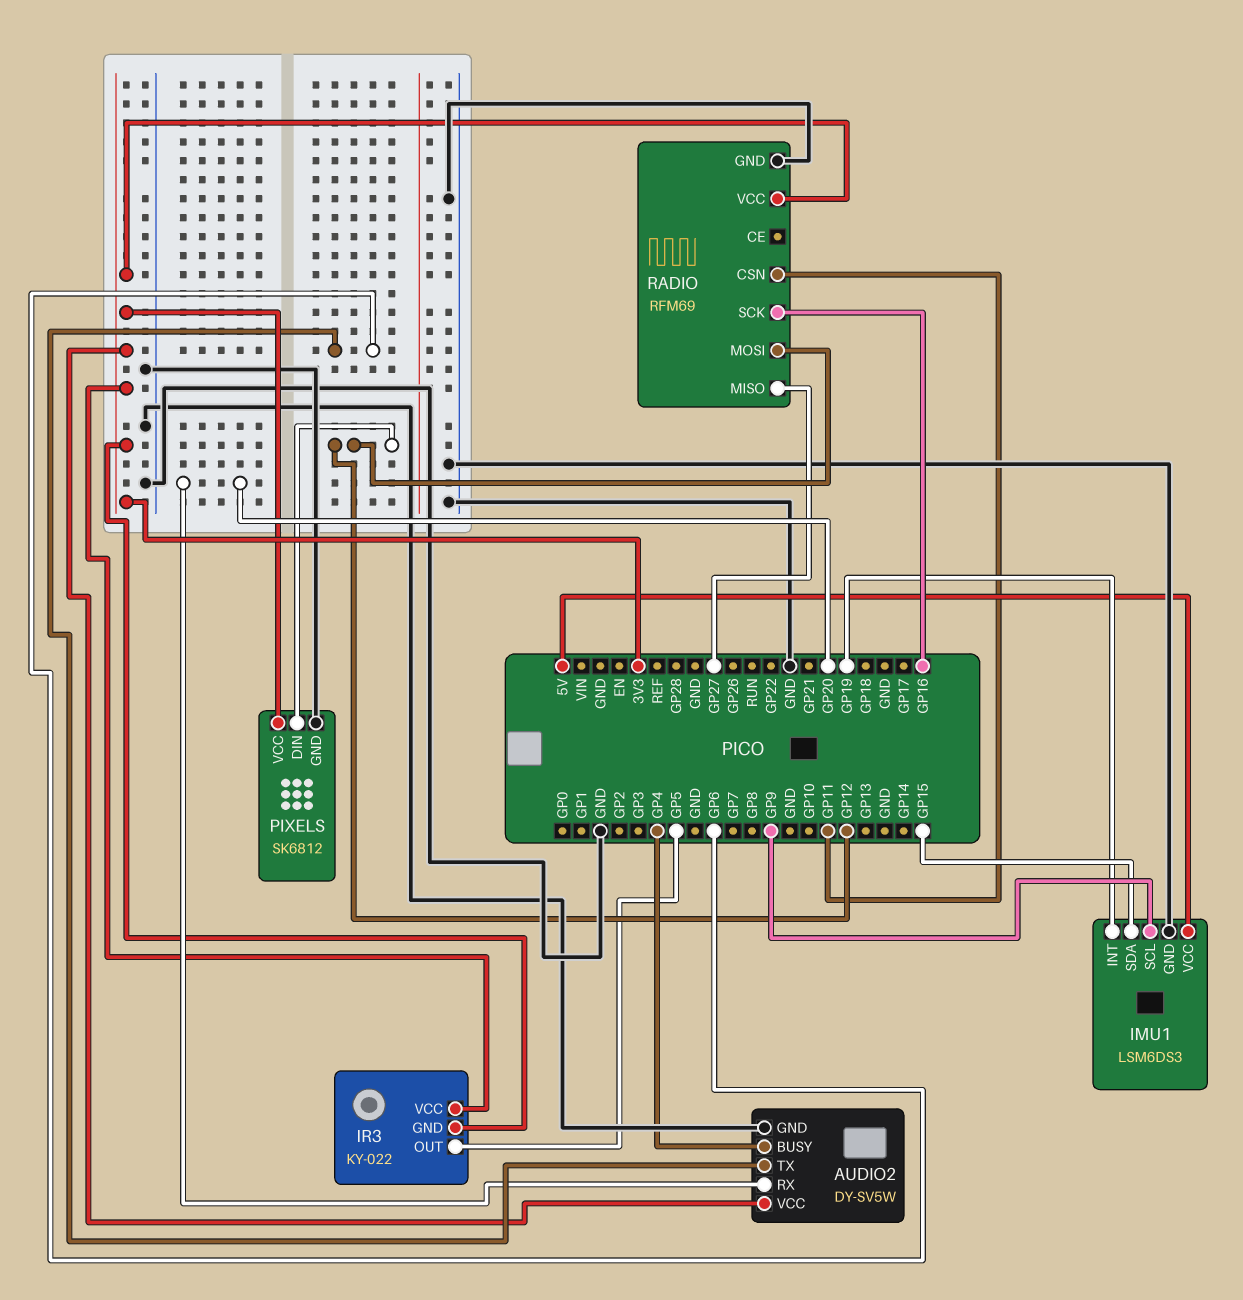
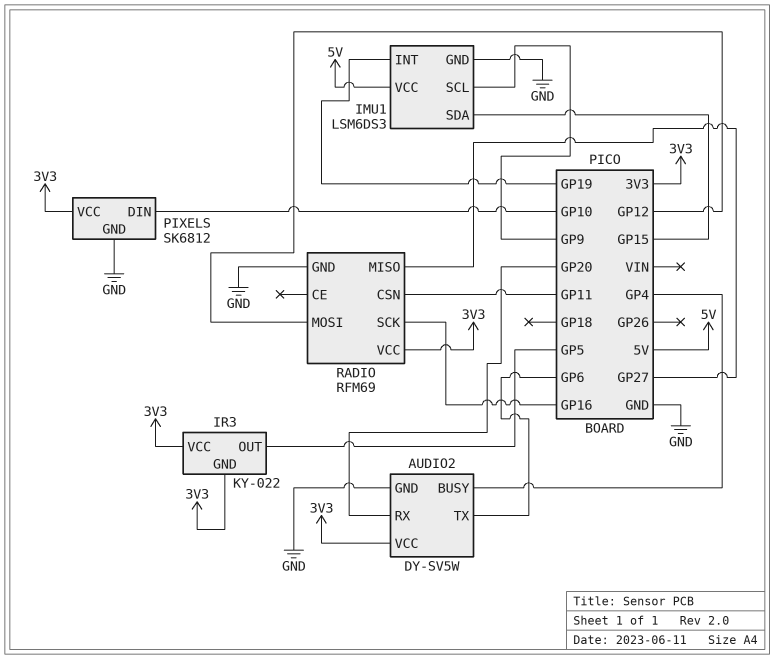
PIXELS pin DIN: GP12 -> GP10

